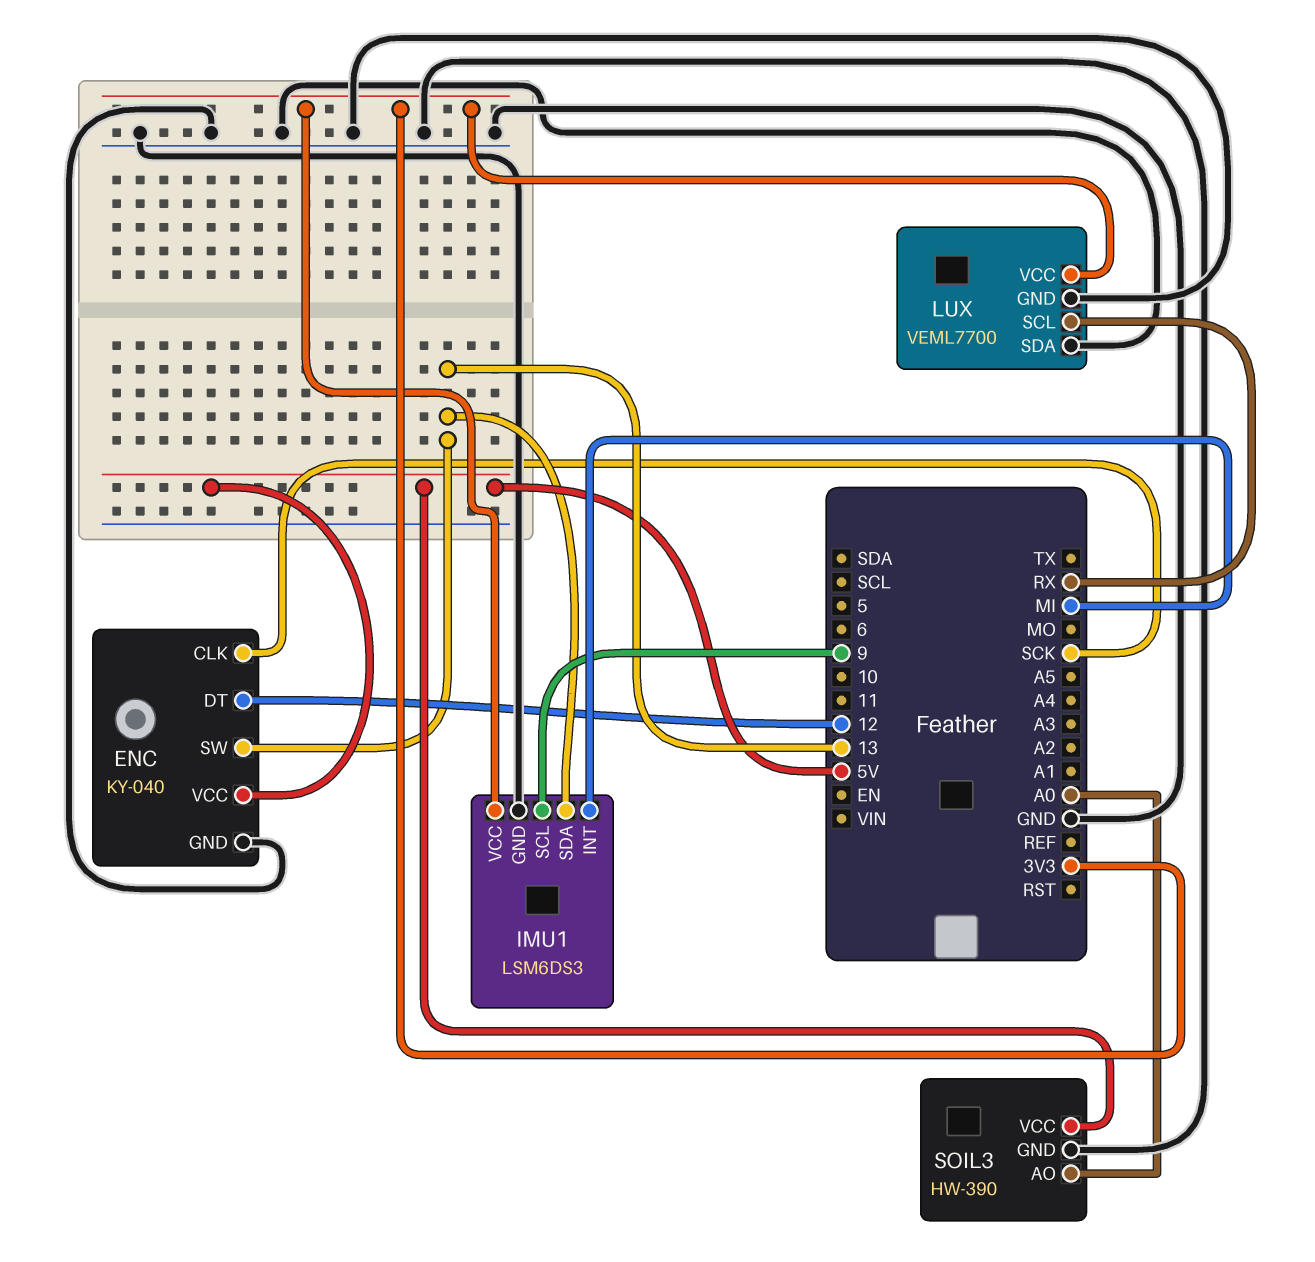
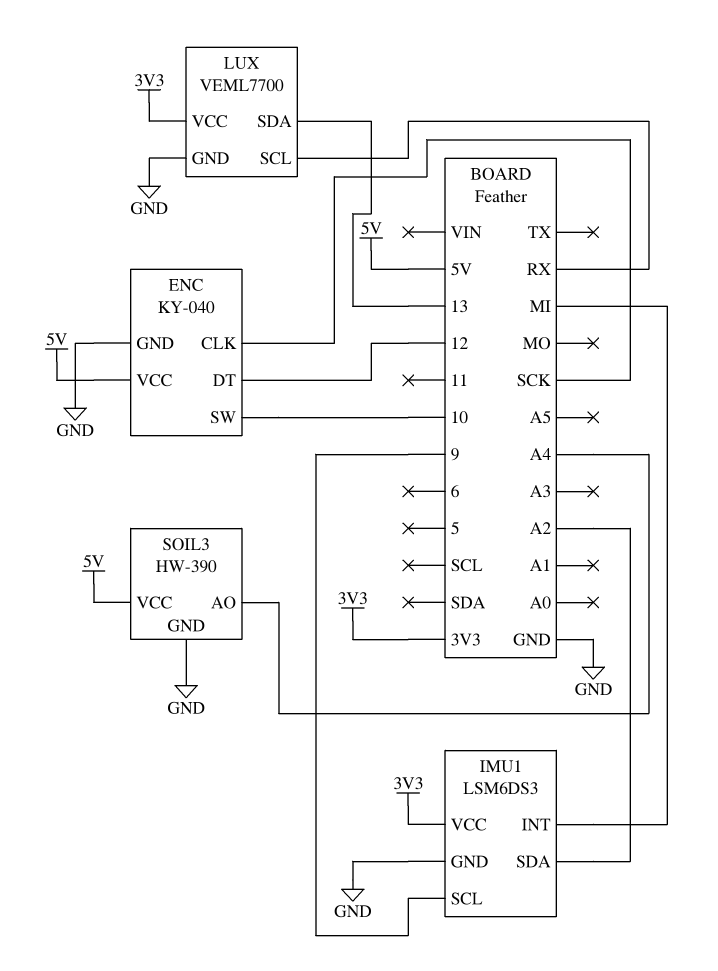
ENC pin SW: 13 -> 10
IMU1 pin SDA: 13 -> A2
LUX pin SDA: GND -> 13
SOIL3 pin AO: A0 -> A4

